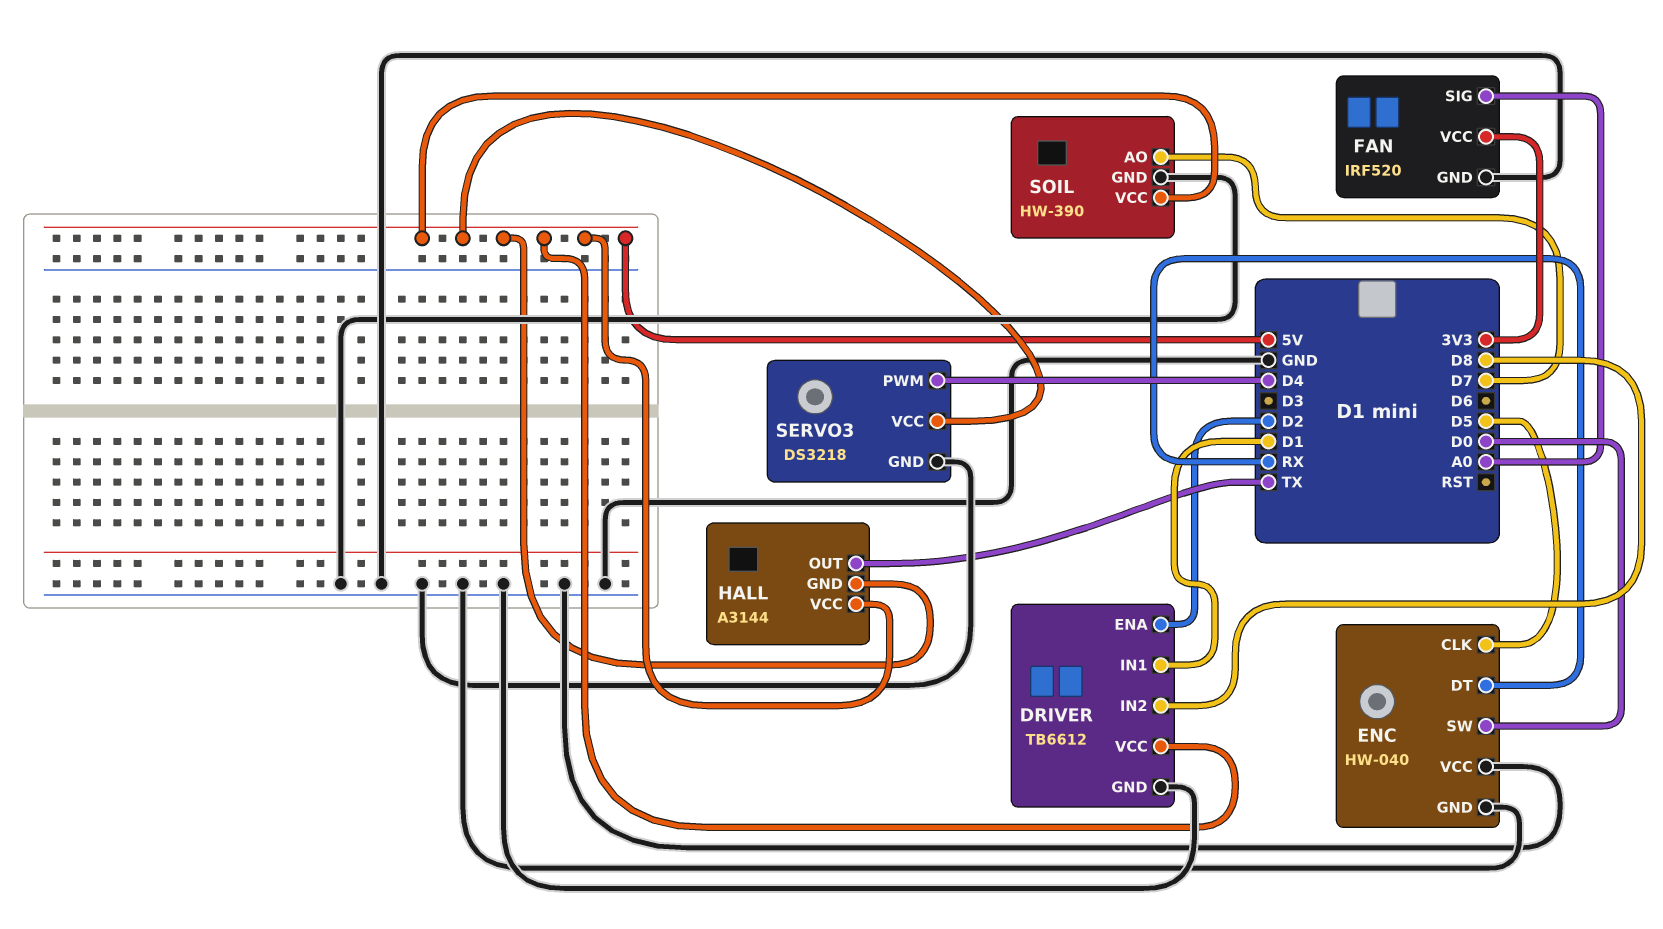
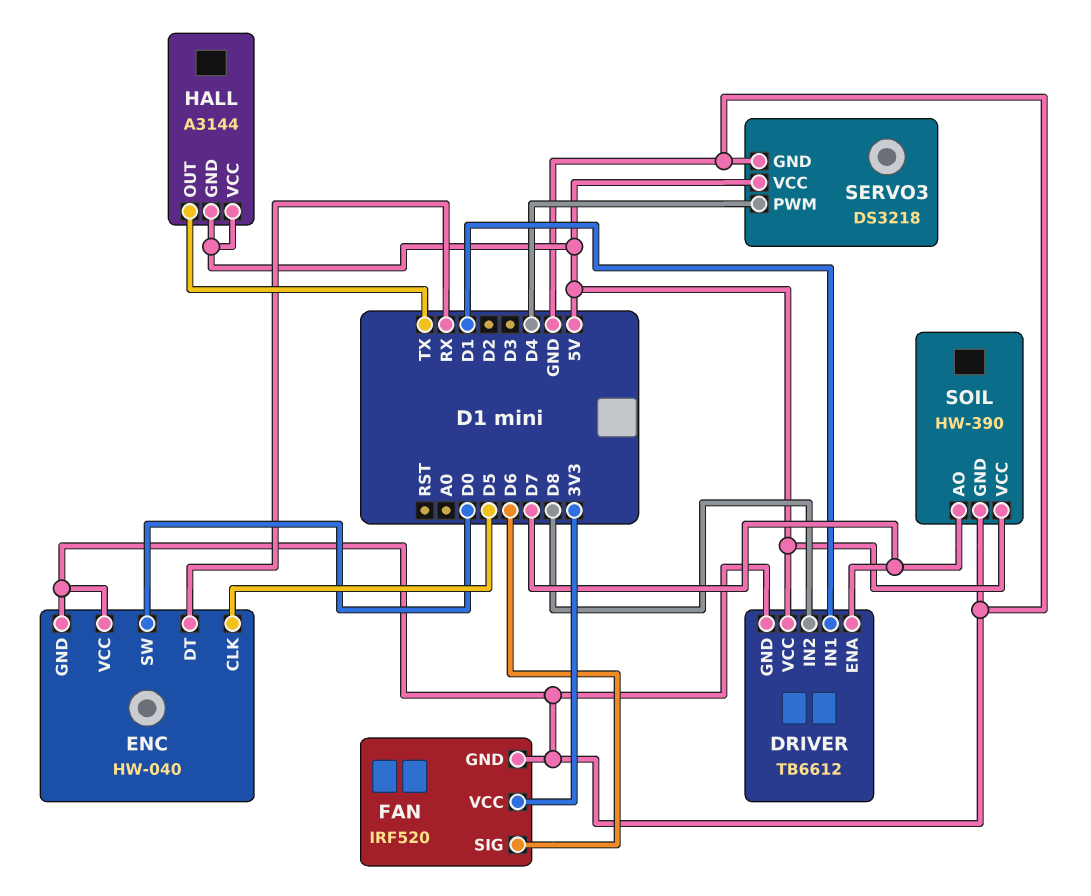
DRIVER pin ENA: D2 -> D7
FAN pin SIG: A0 -> D6

